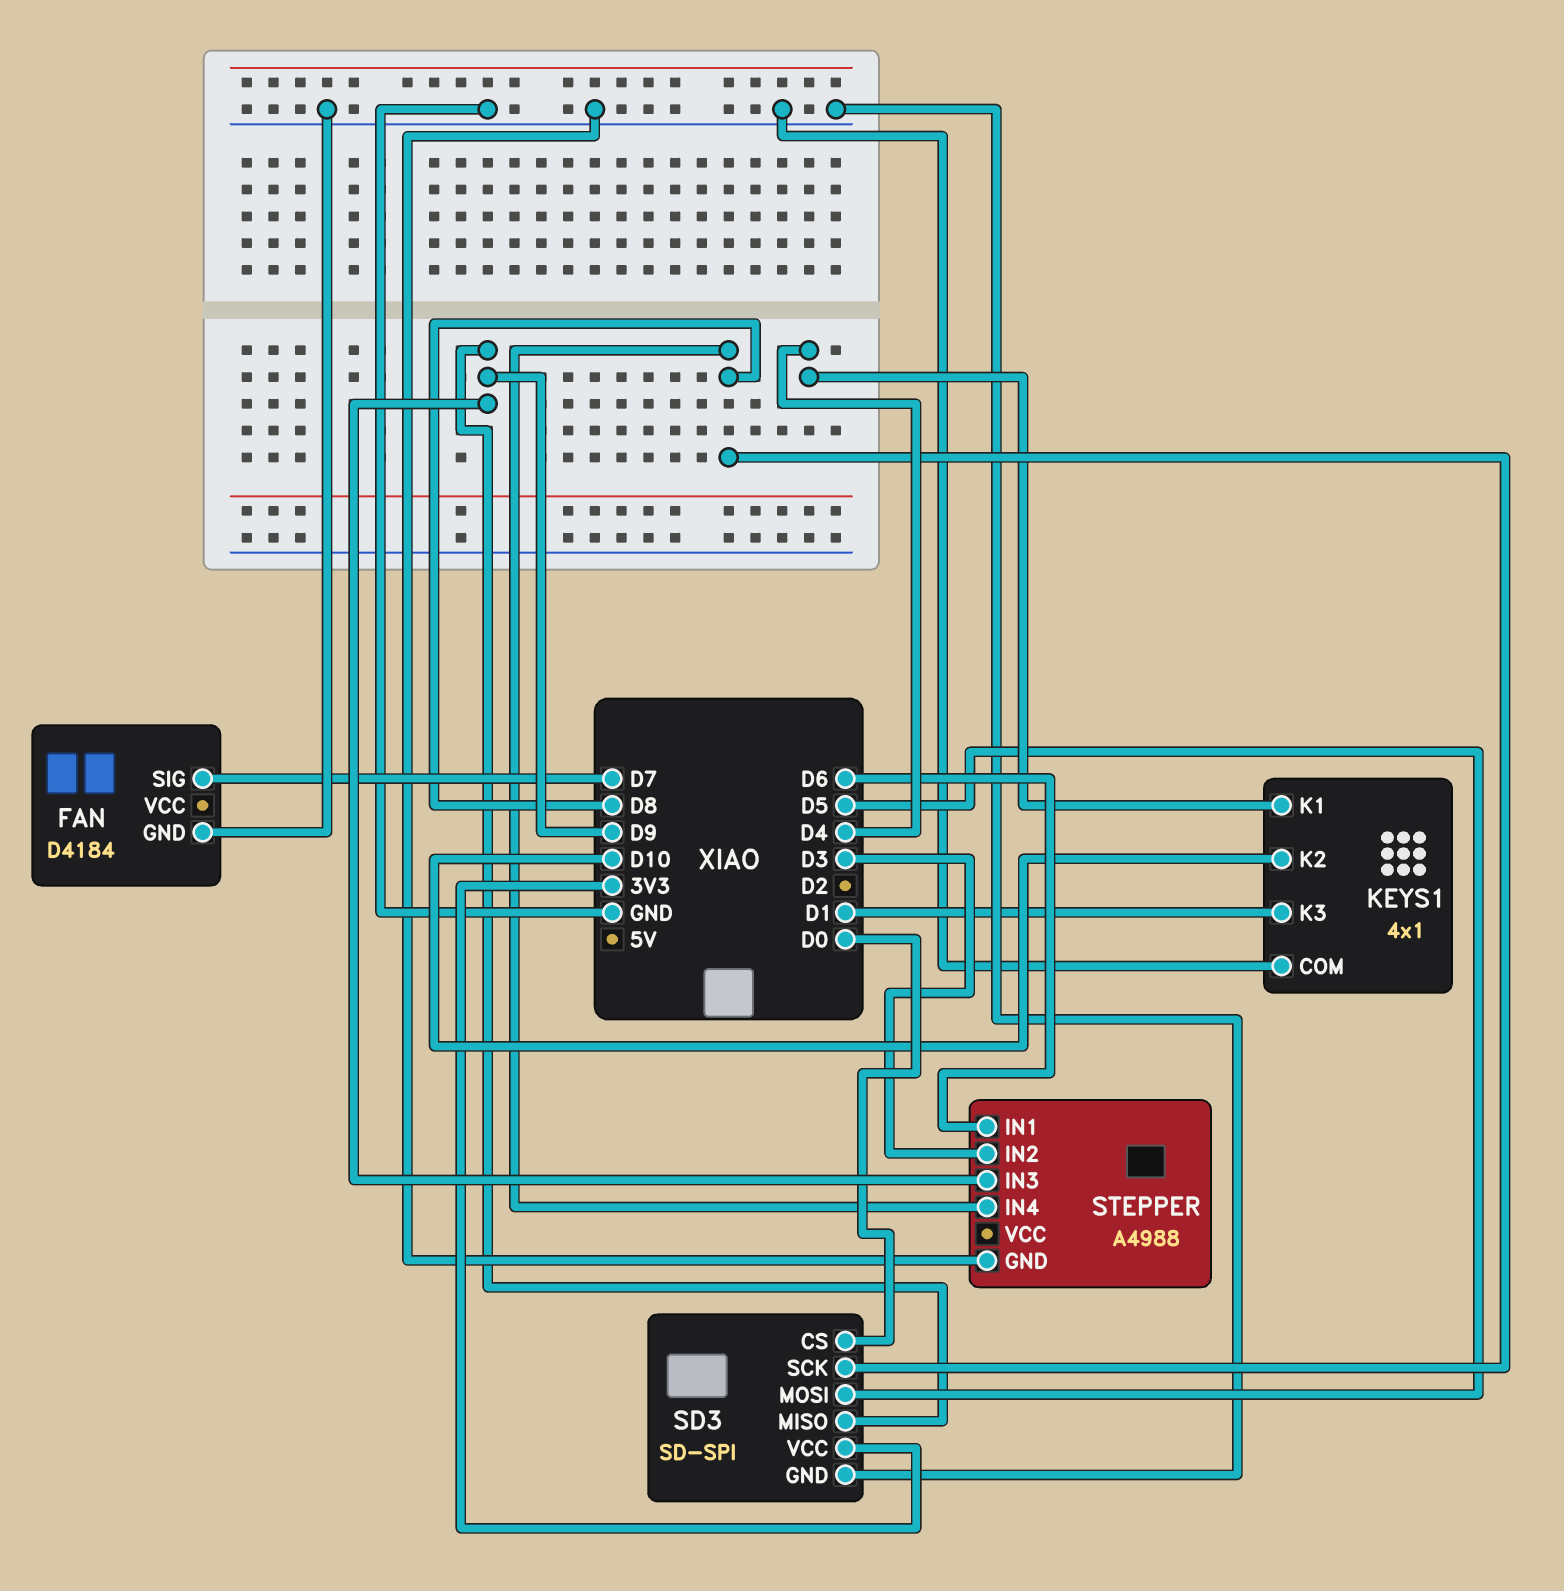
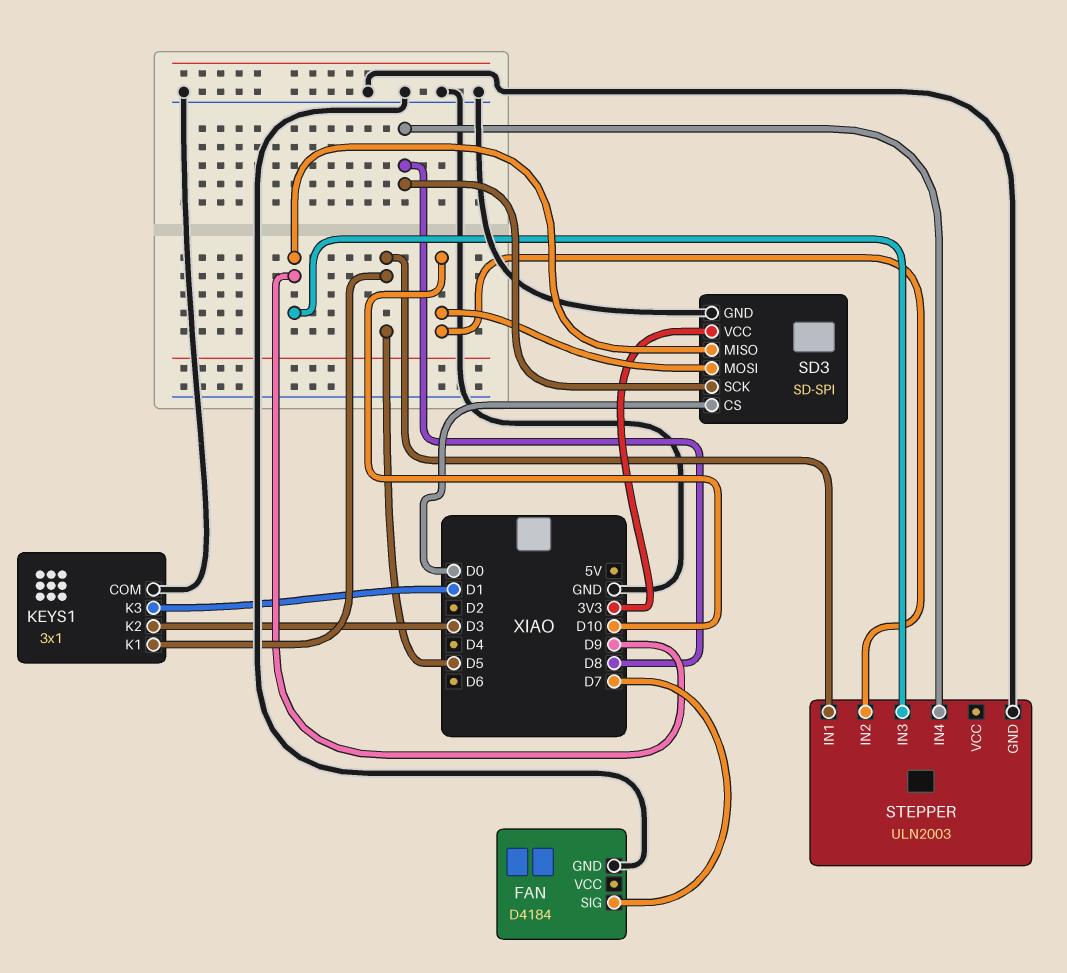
KEYS1: 4x1 -> 3x1
KEYS1 pin K1: D4 -> D5
KEYS1 pin K2: D10 -> D3
SD3 pin MOSI: D5 -> D10
STEPPER: A4988 -> ULN2003
STEPPER pin IN1: D6 -> D5
STEPPER pin IN2: D3 -> D10

